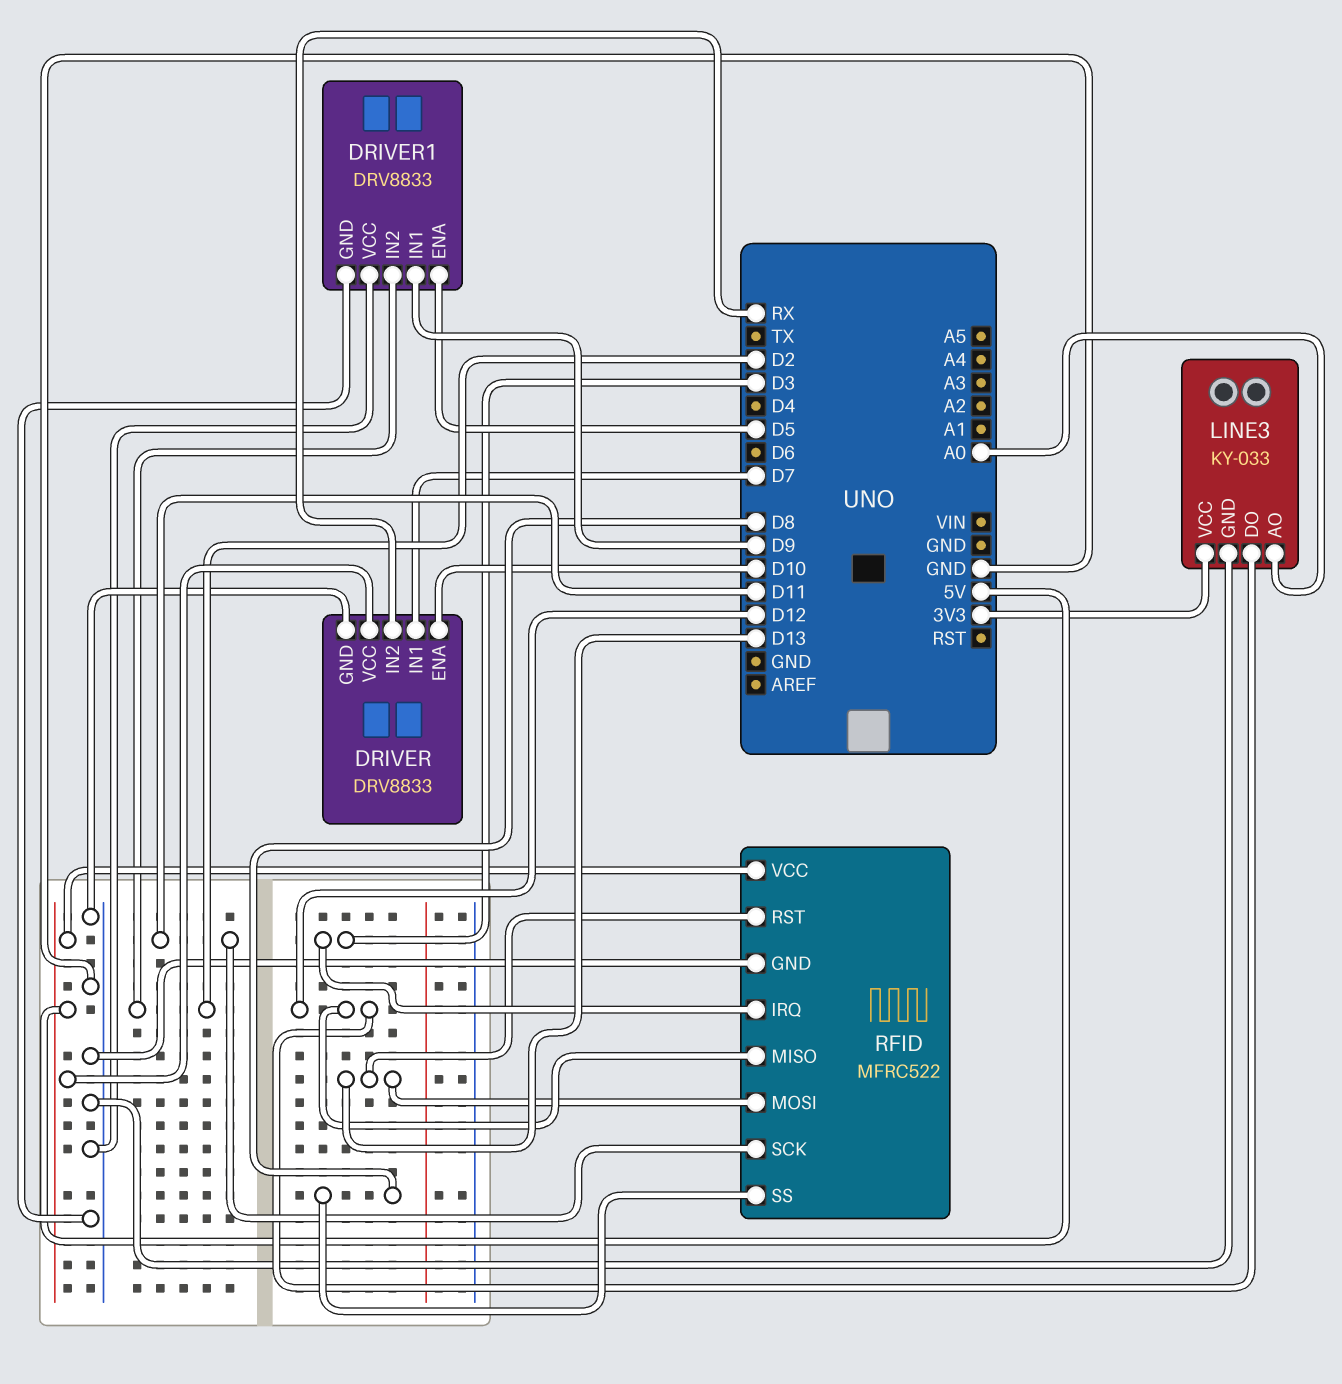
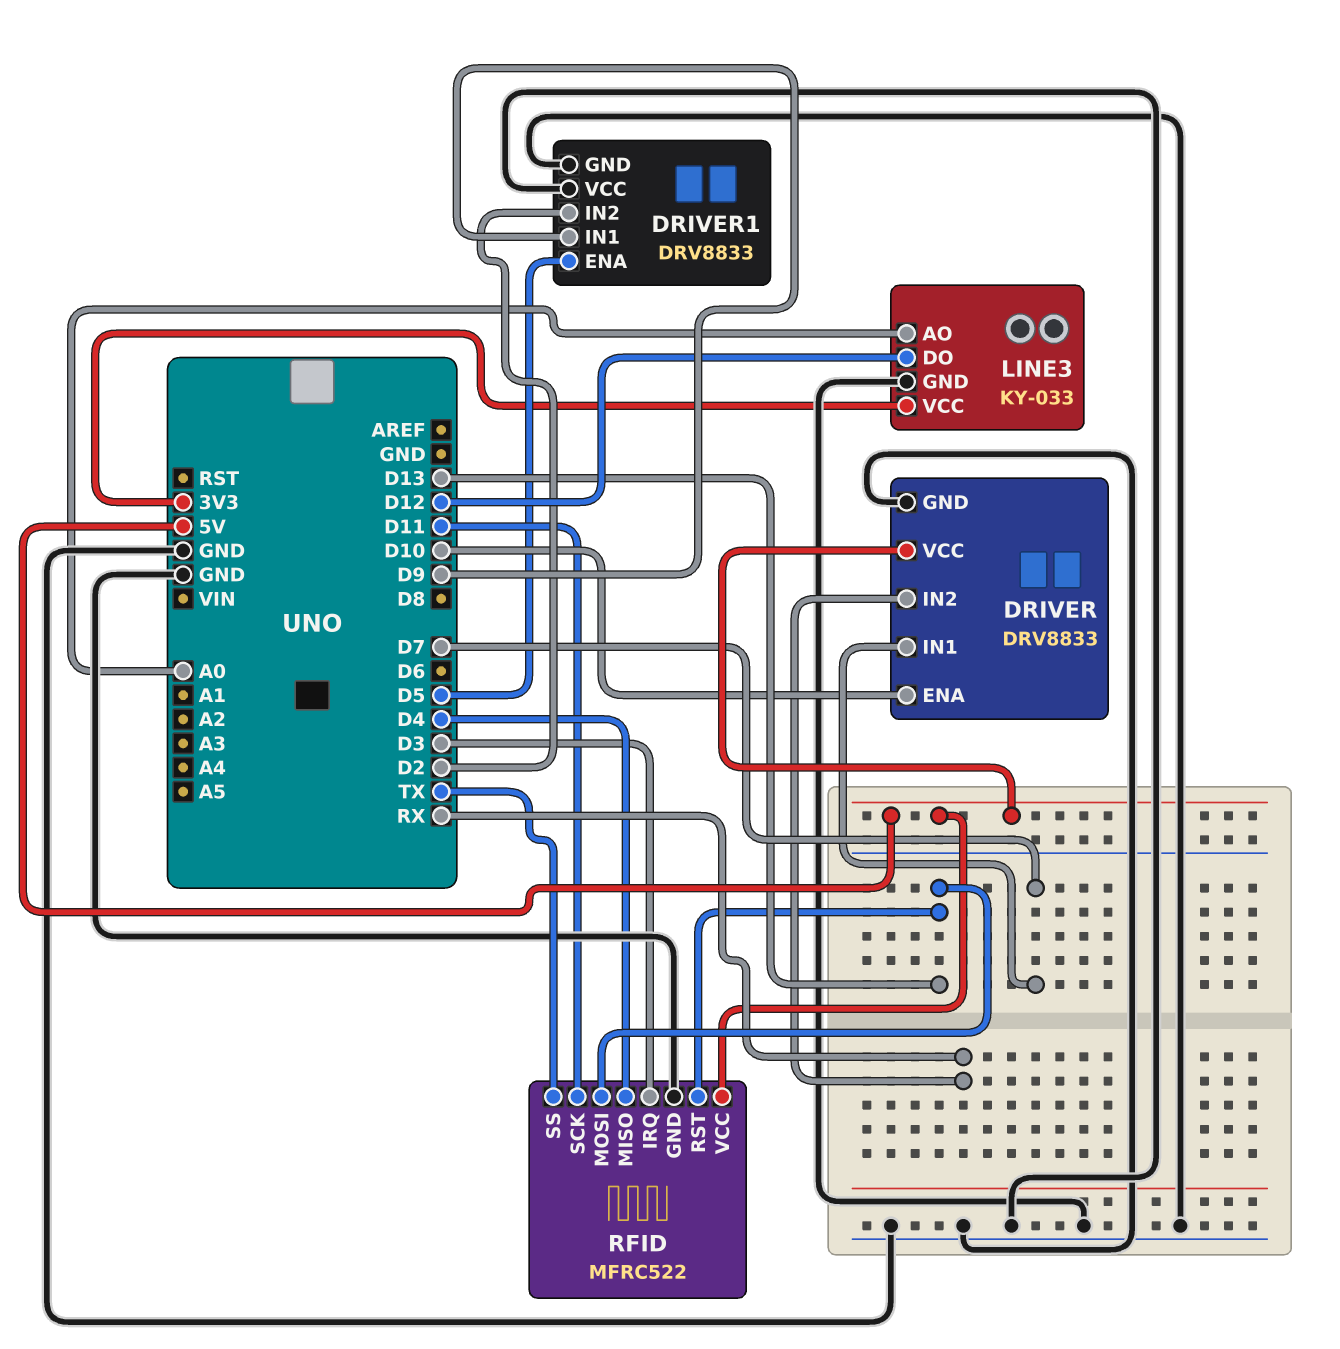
RFID pin MISO: D12 -> D4
RFID pin SS: D8 -> TX

